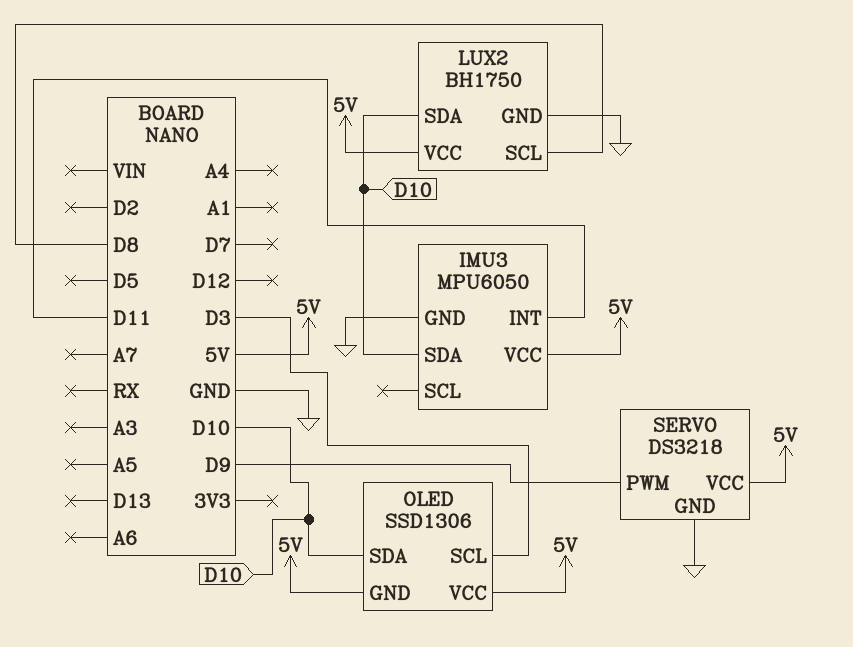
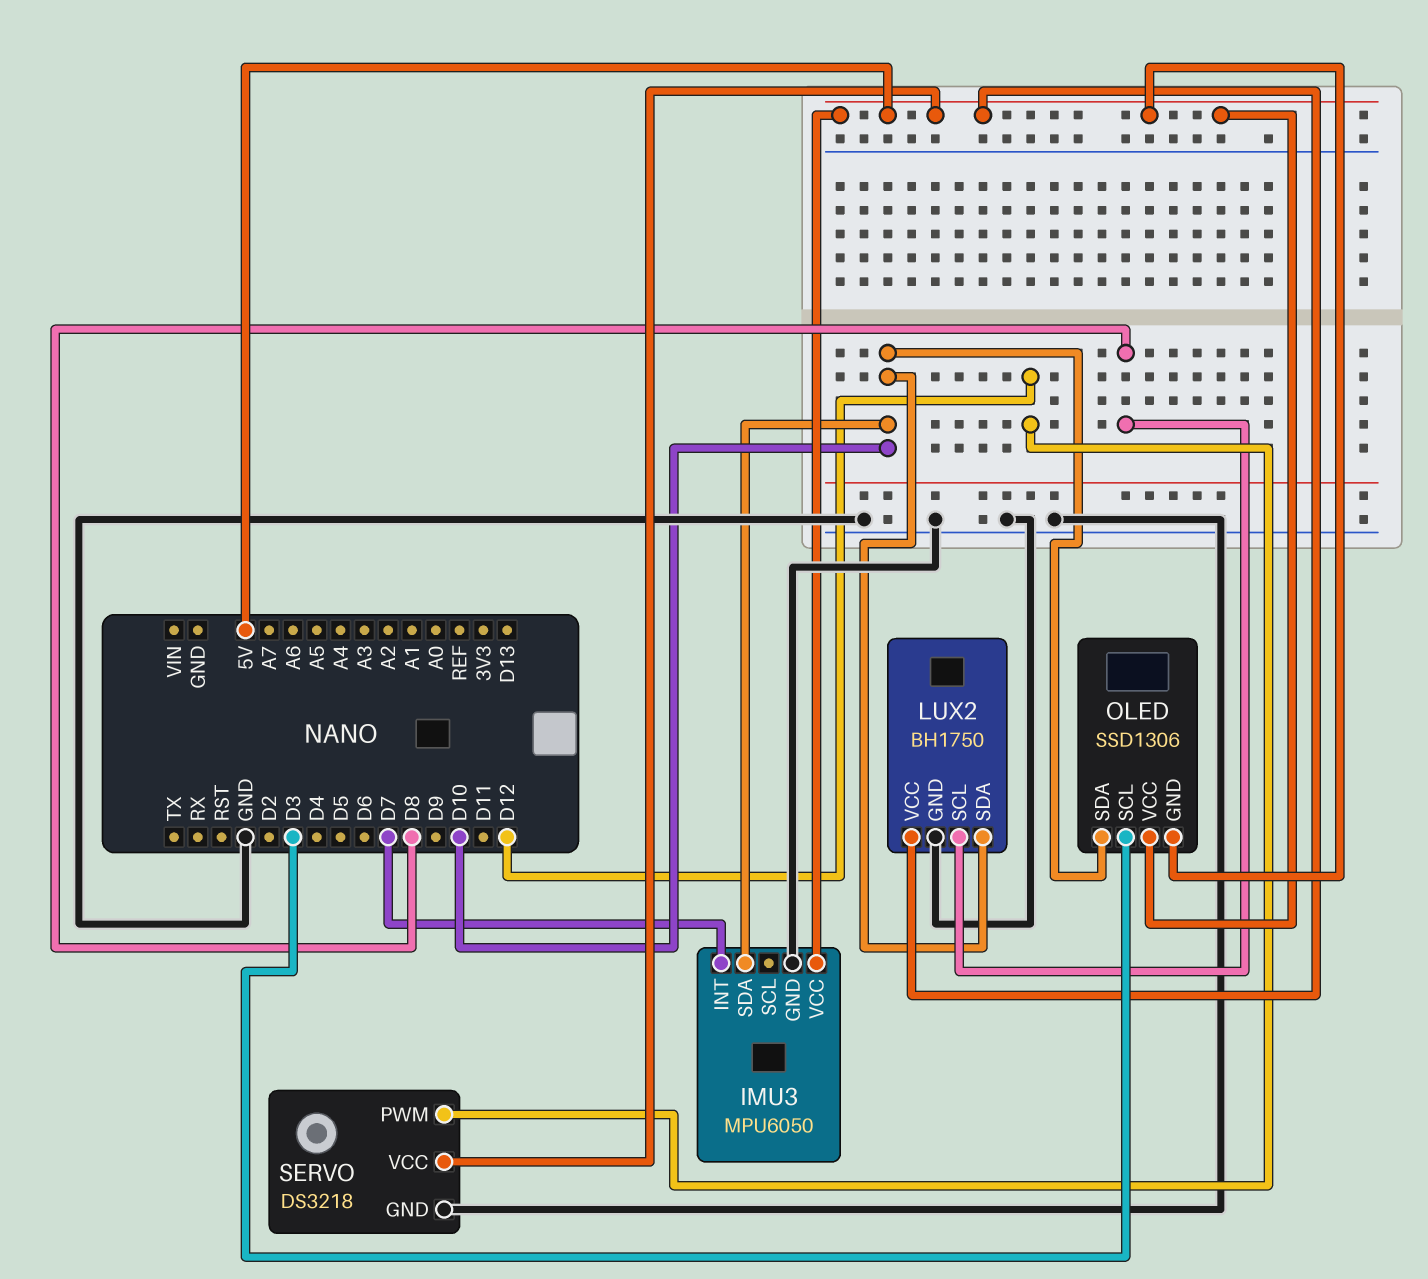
IMU3 pin INT: D11 -> D7
SERVO pin PWM: D9 -> D12

